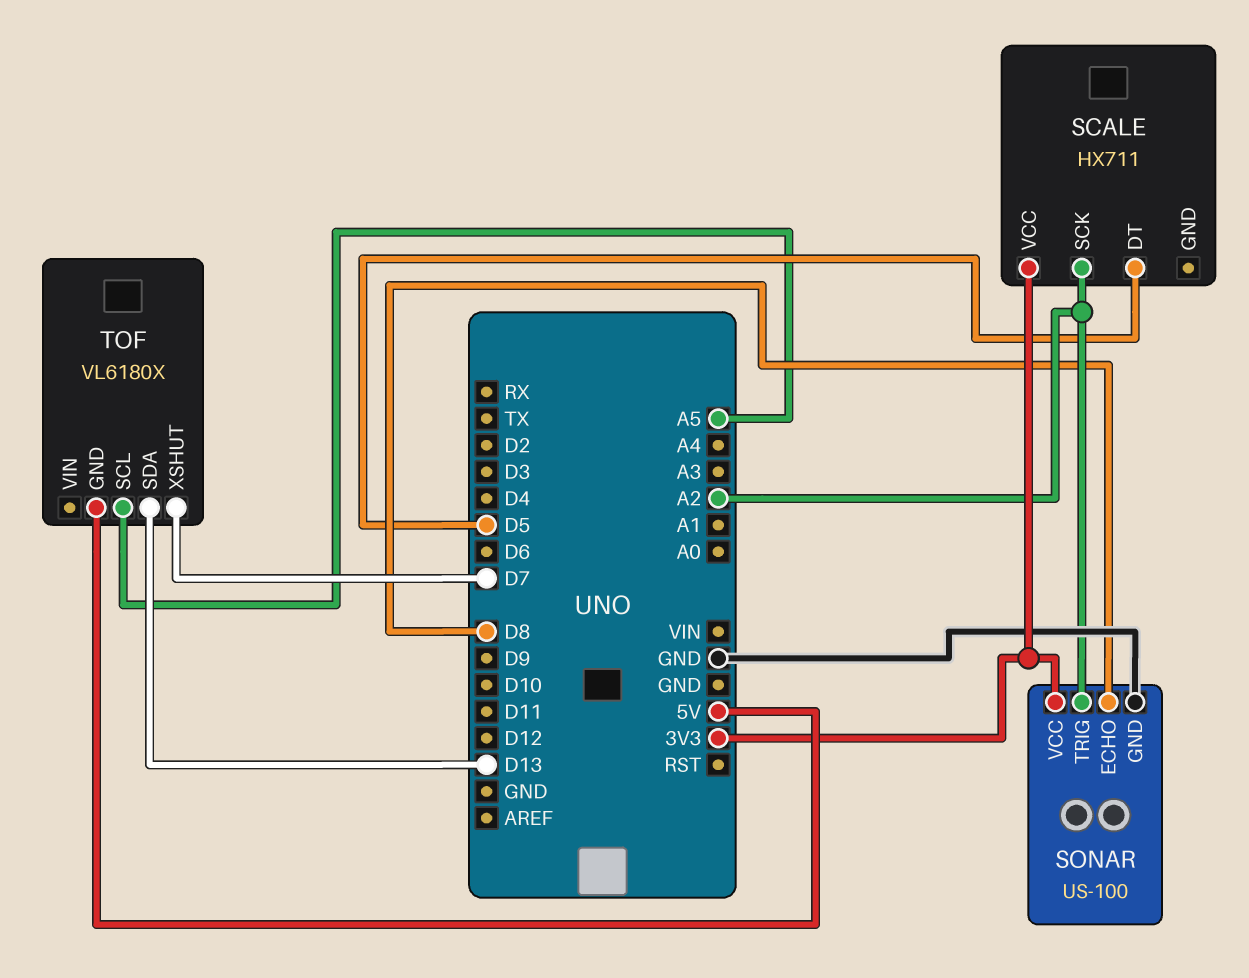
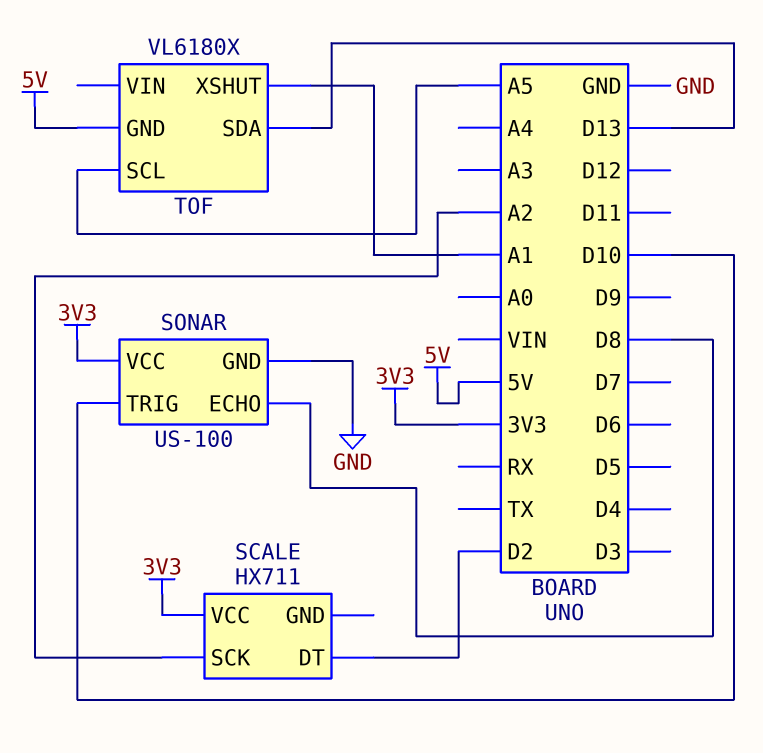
SCALE pin DT: D5 -> D2
SONAR pin TRIG: A2 -> D10
TOF pin XSHUT: D7 -> A1

